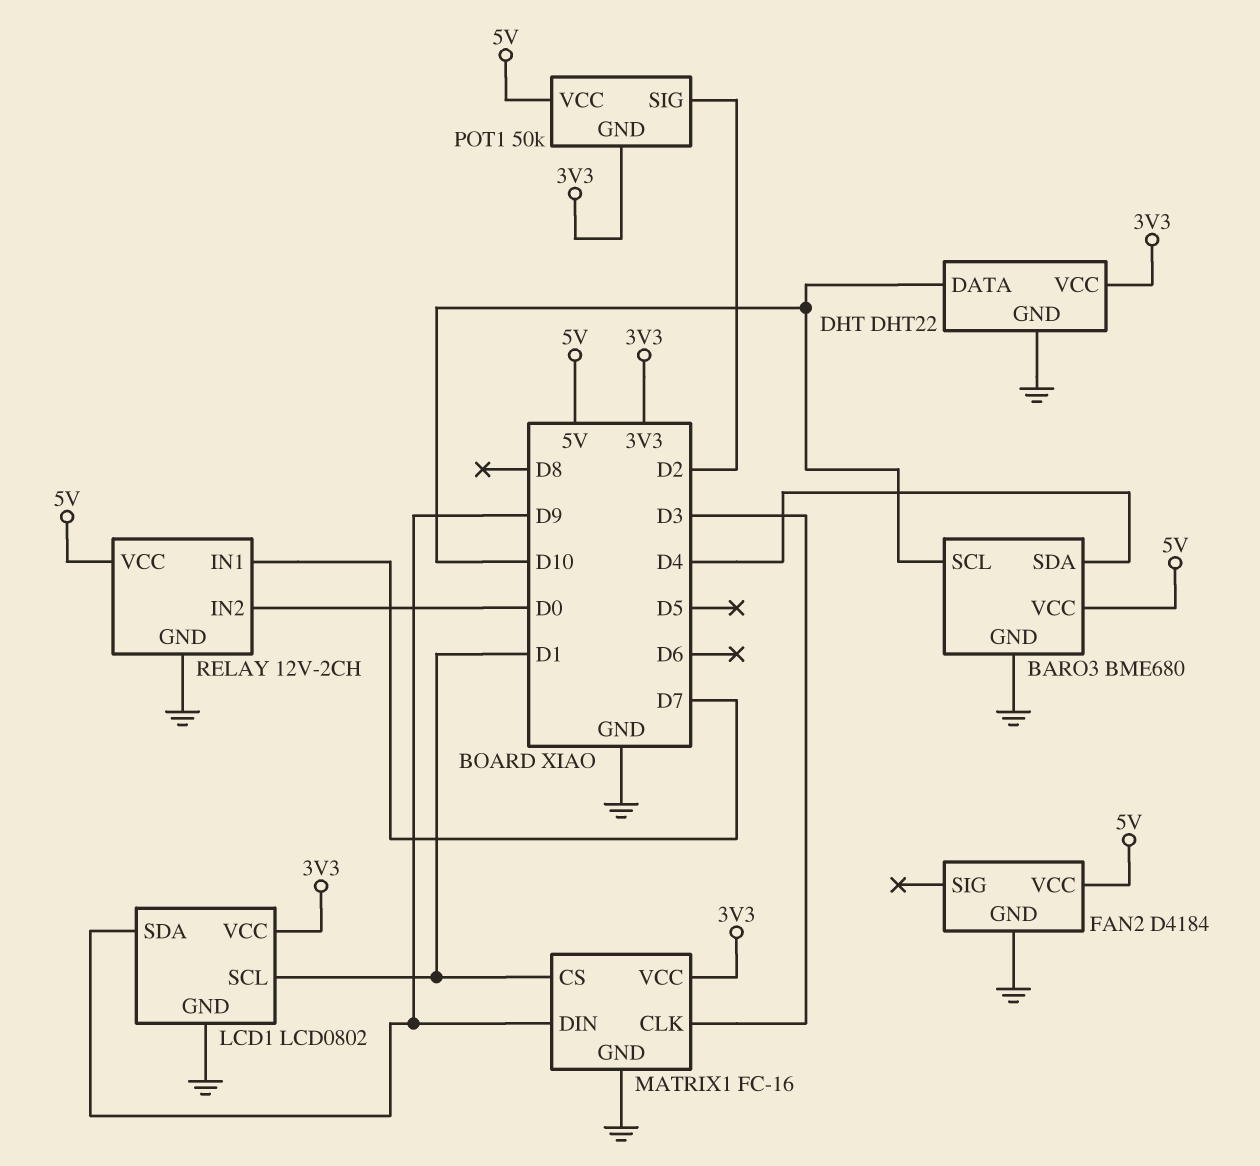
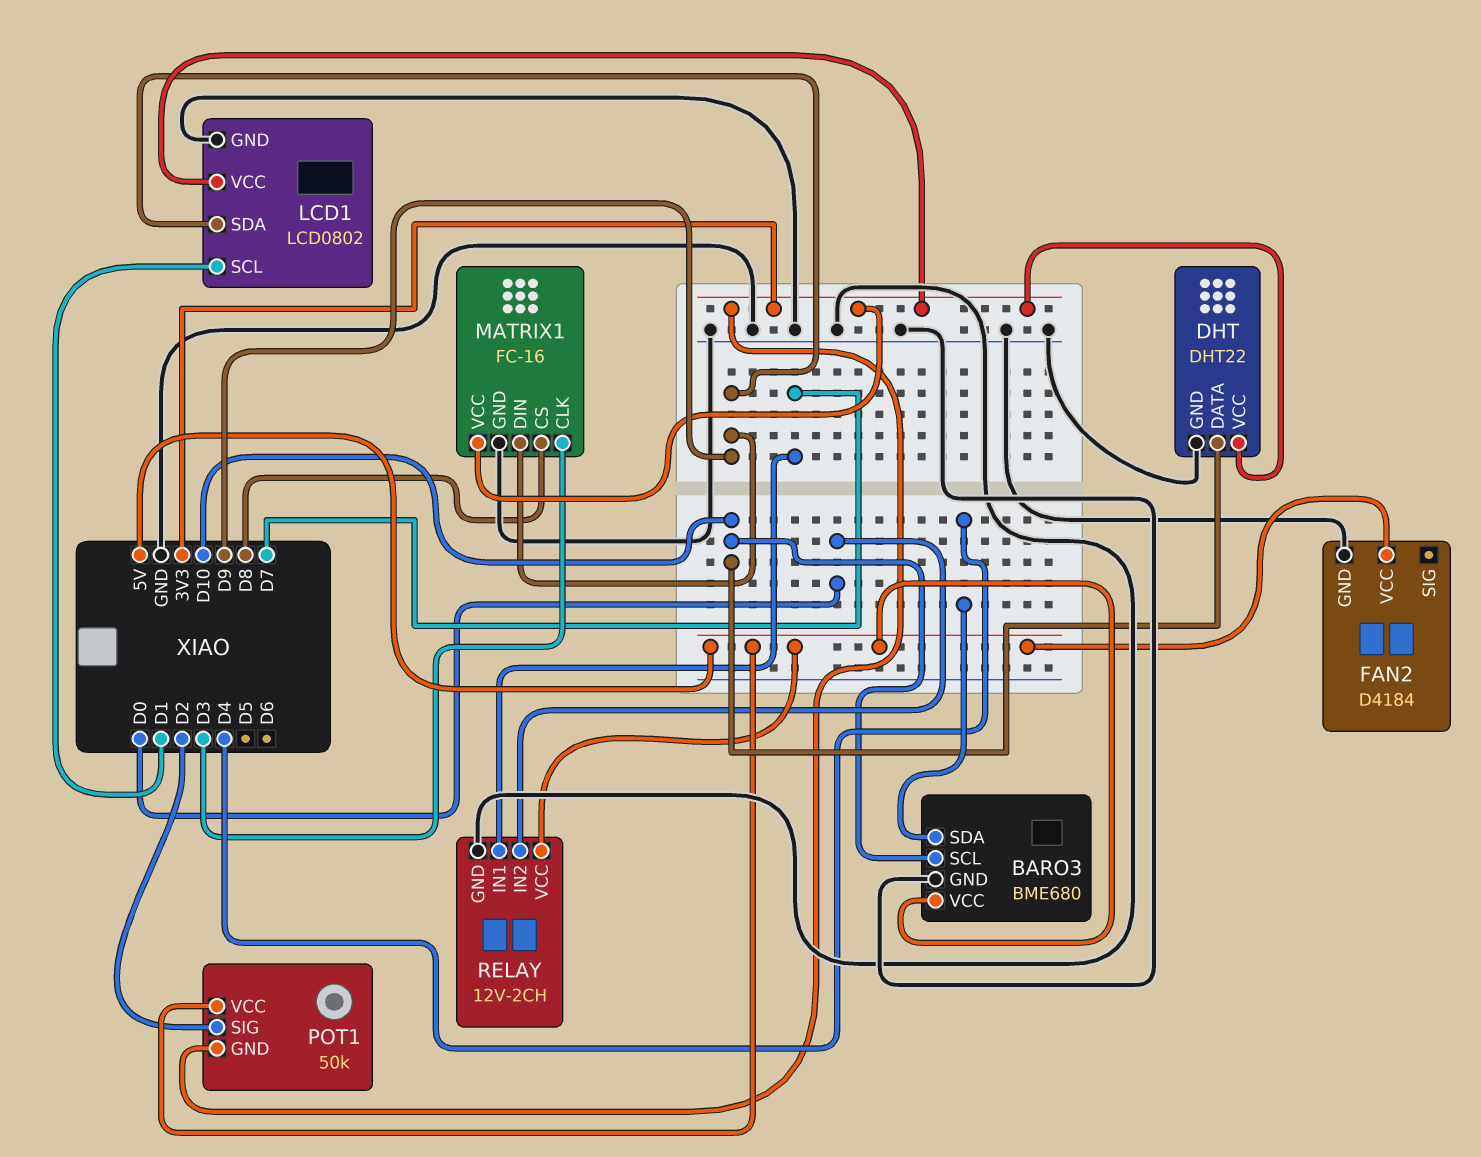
MATRIX1 pin CS: D1 -> D8

